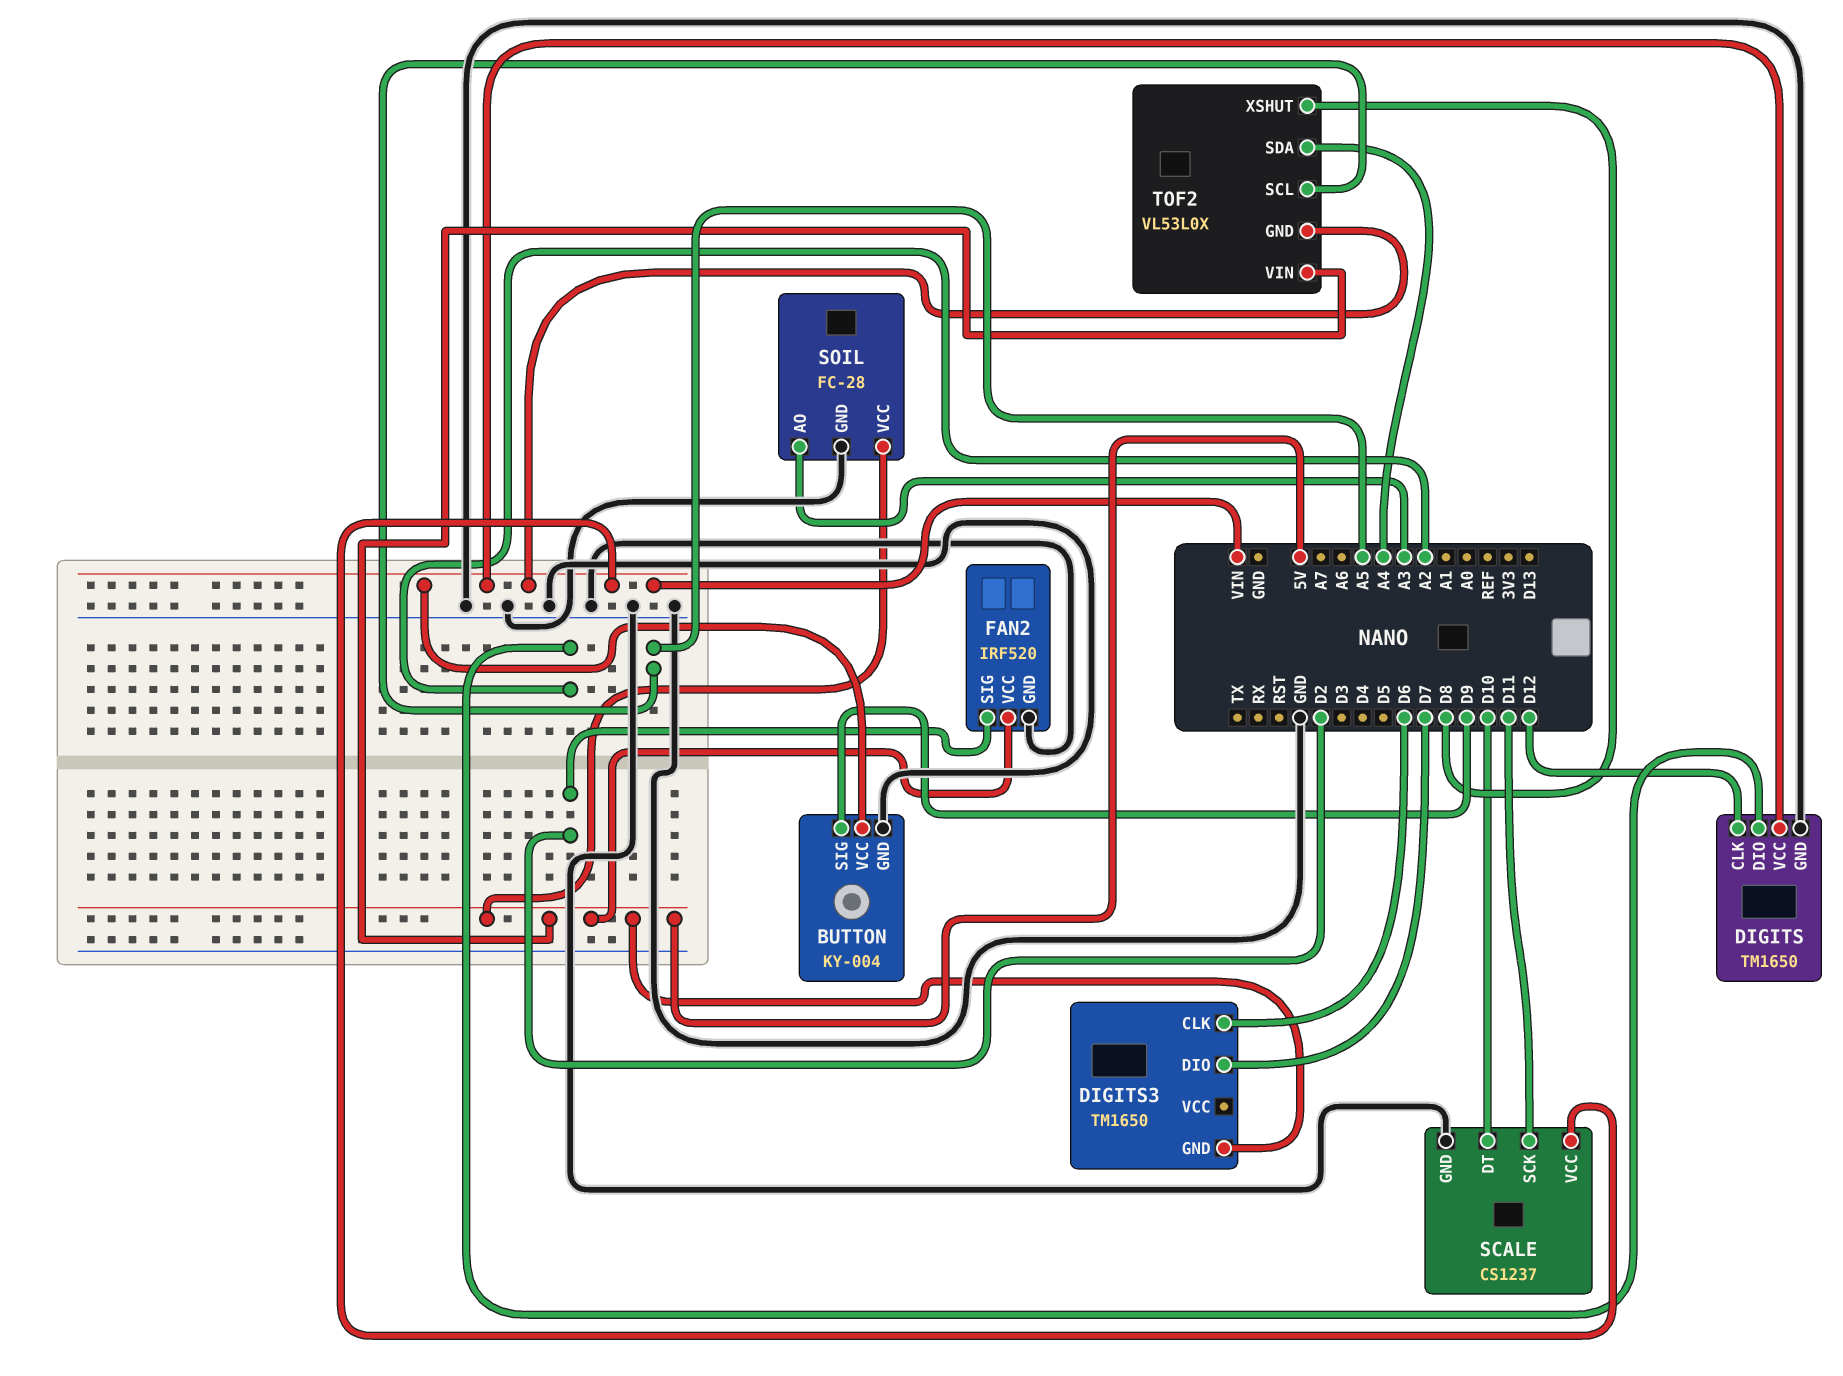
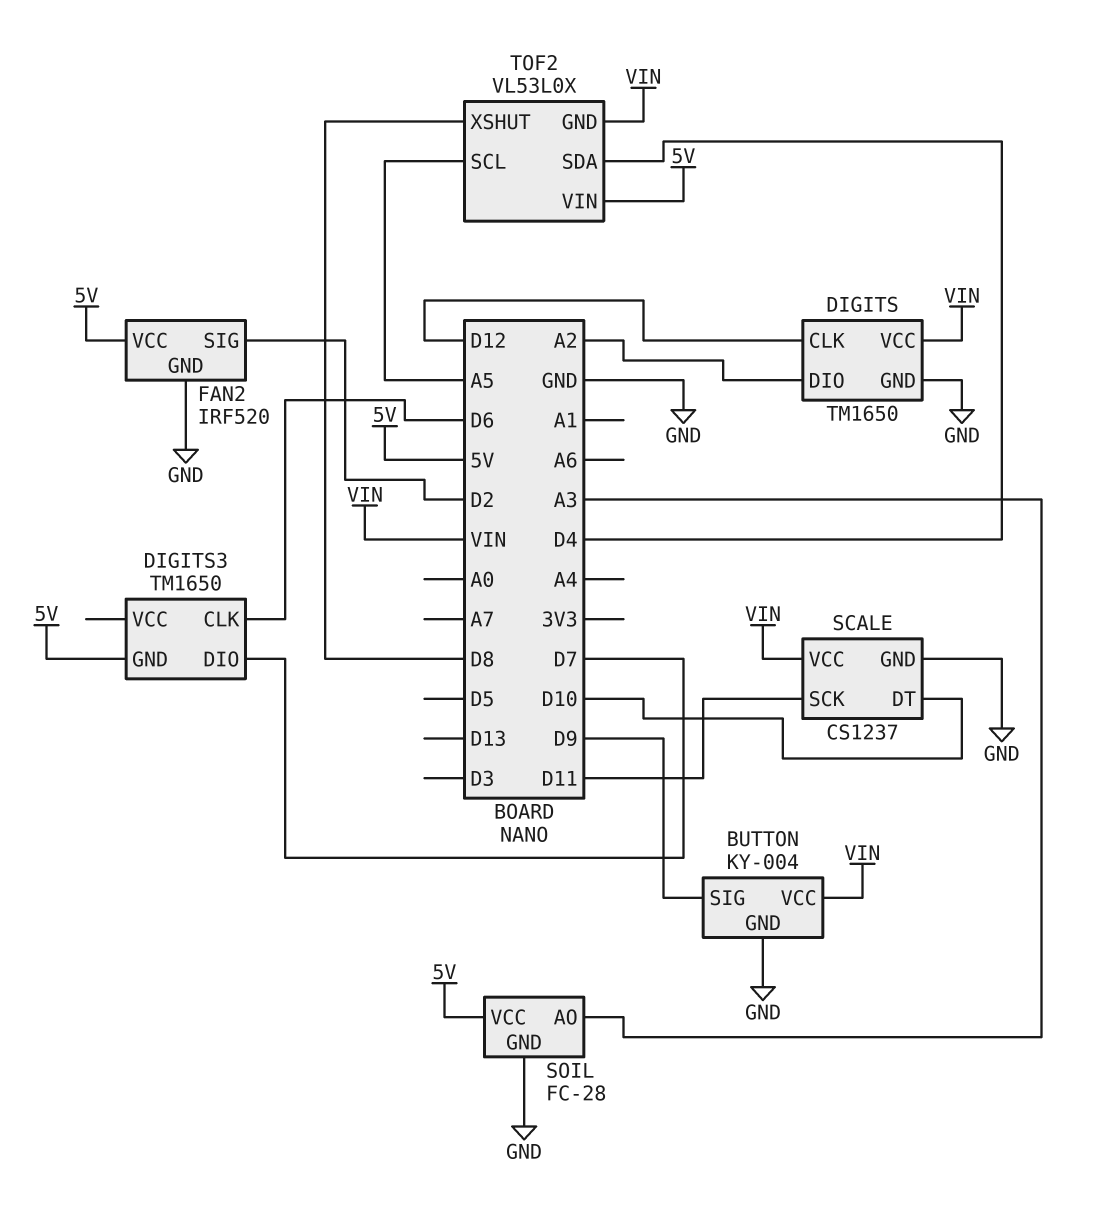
TOF2 pin SDA: A4 -> D4

